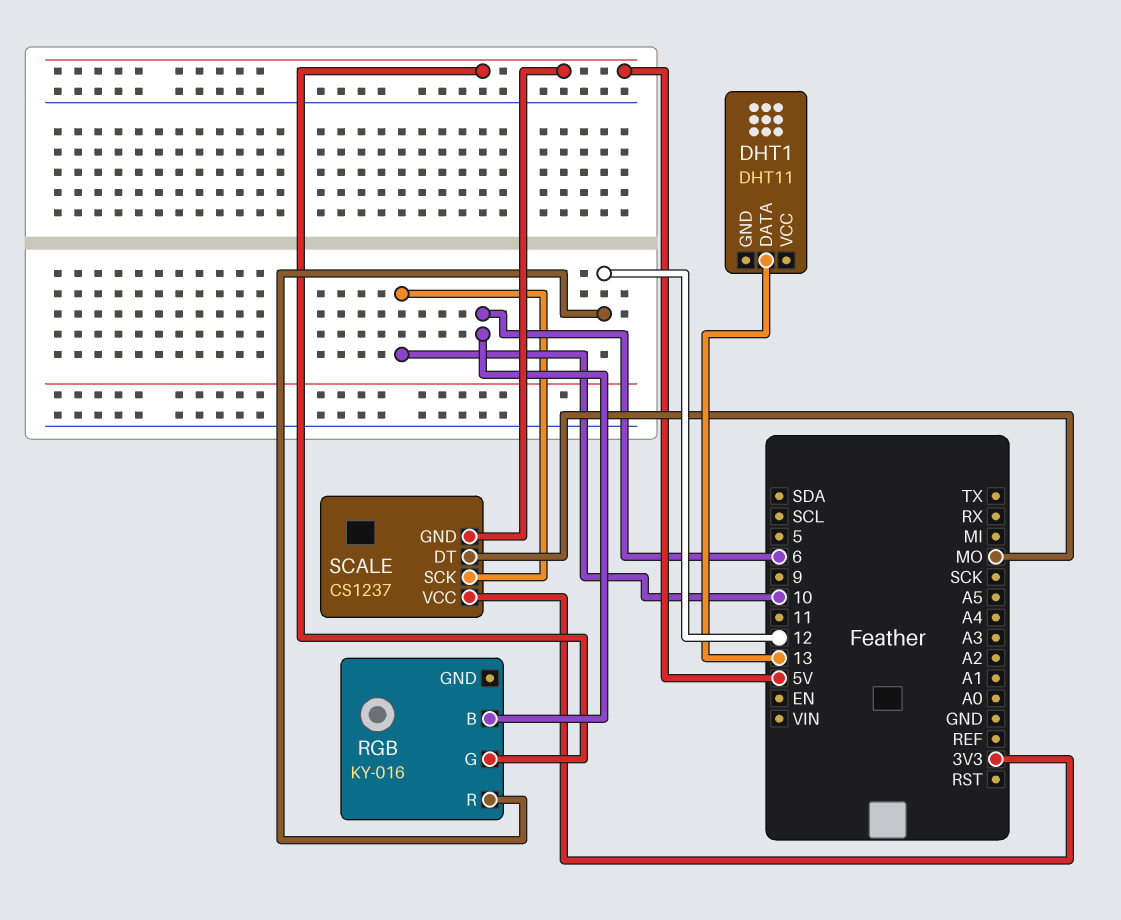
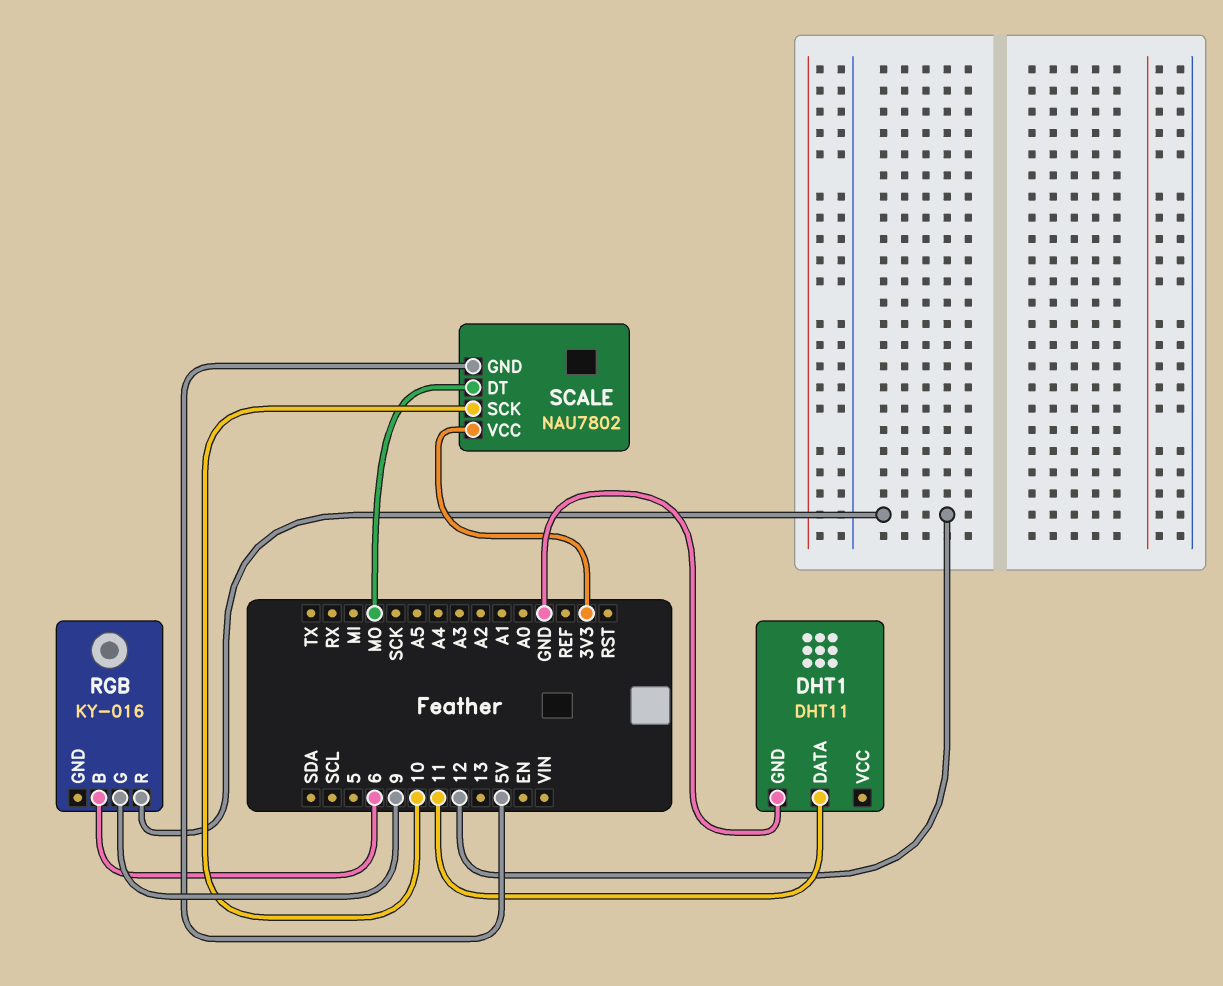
DHT1 pin DATA: 13 -> 11
DHT1 pin GND: none -> GND
RGB pin G: 5V -> 9
SCALE: CS1237 -> NAU7802

